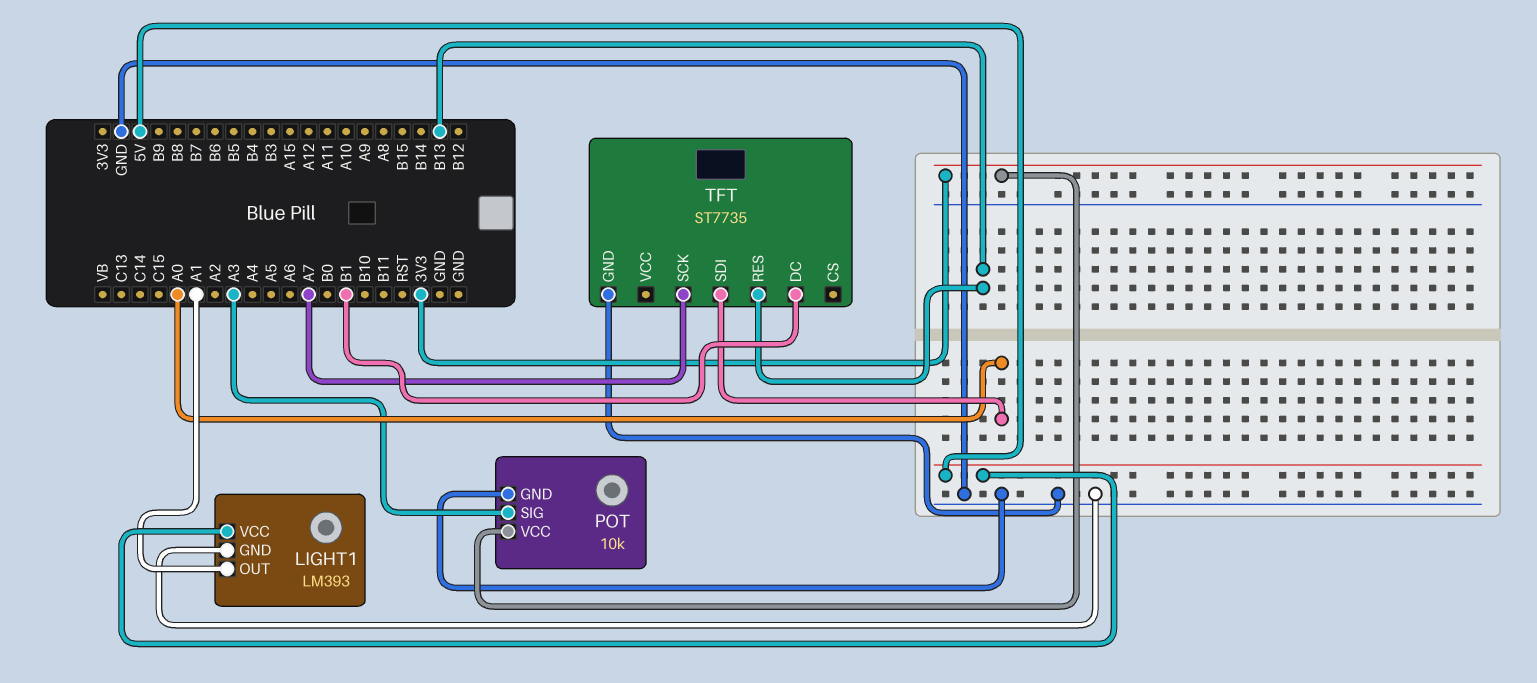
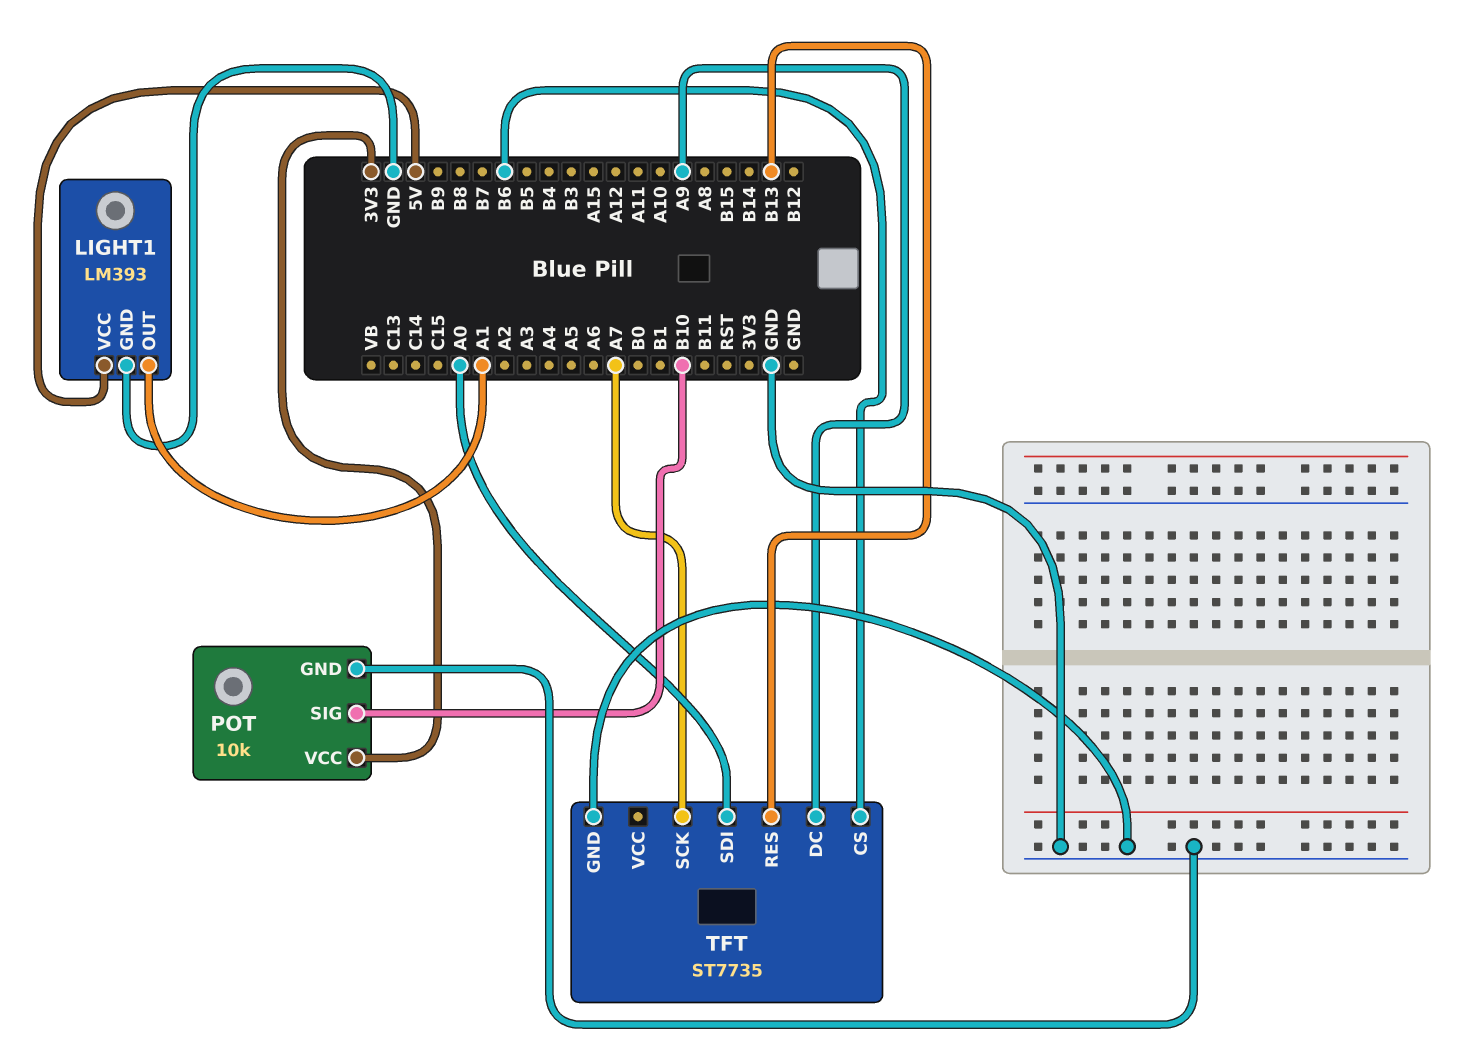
POT pin SIG: A3 -> B10
TFT pin CS: none -> B6
TFT pin DC: B1 -> A9

